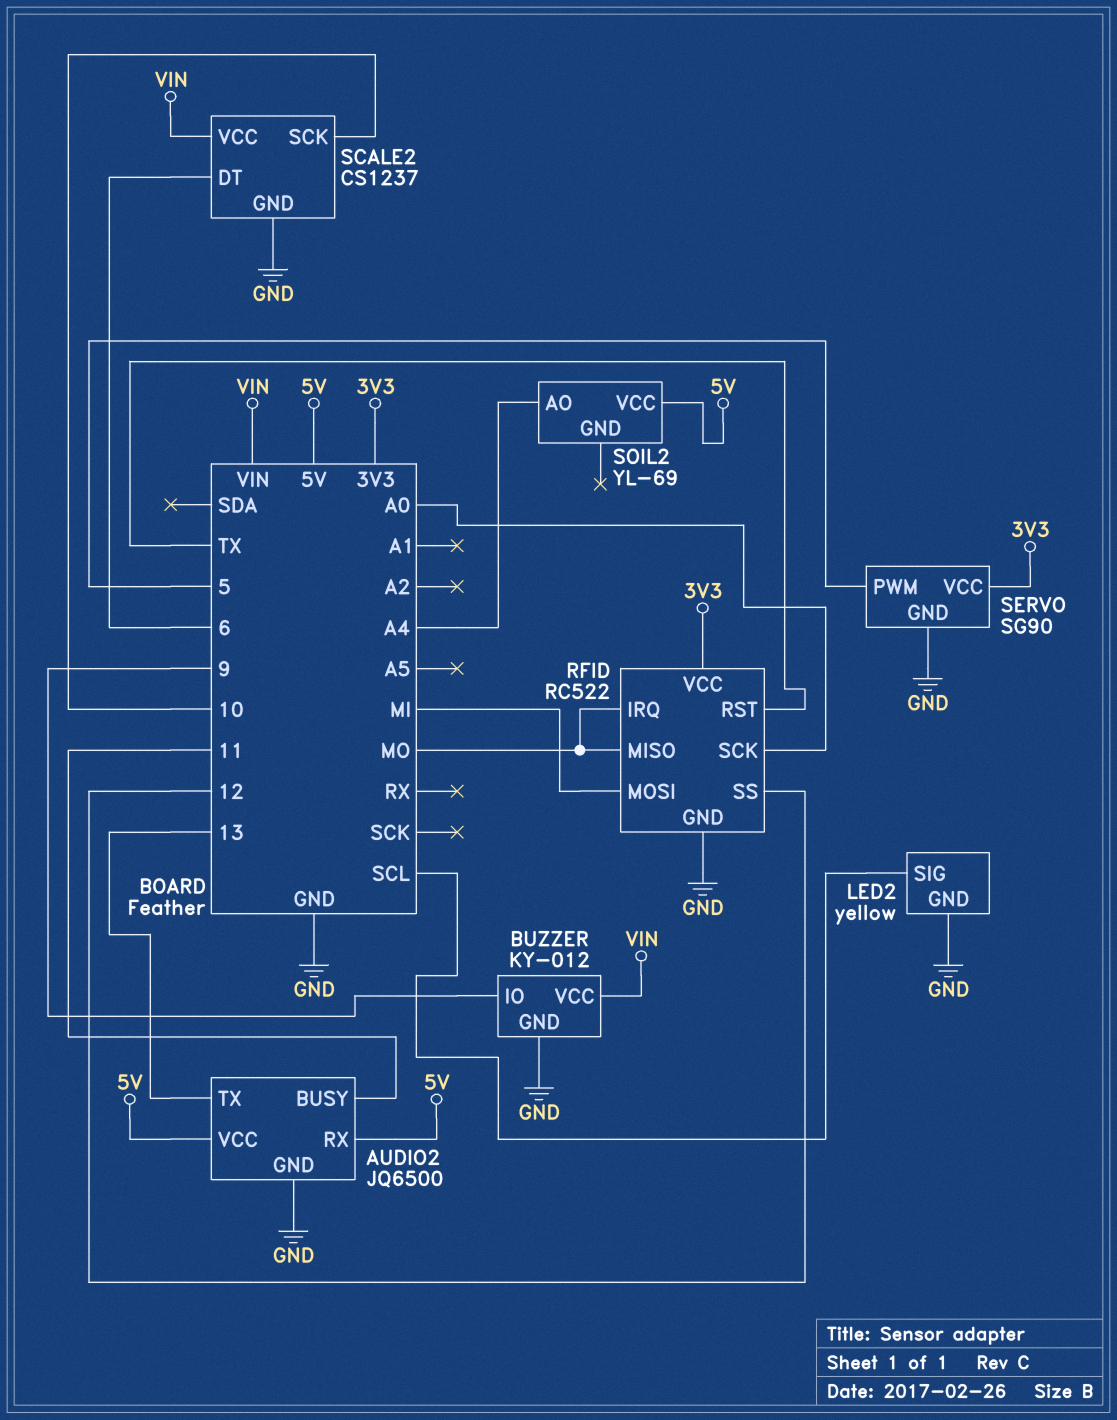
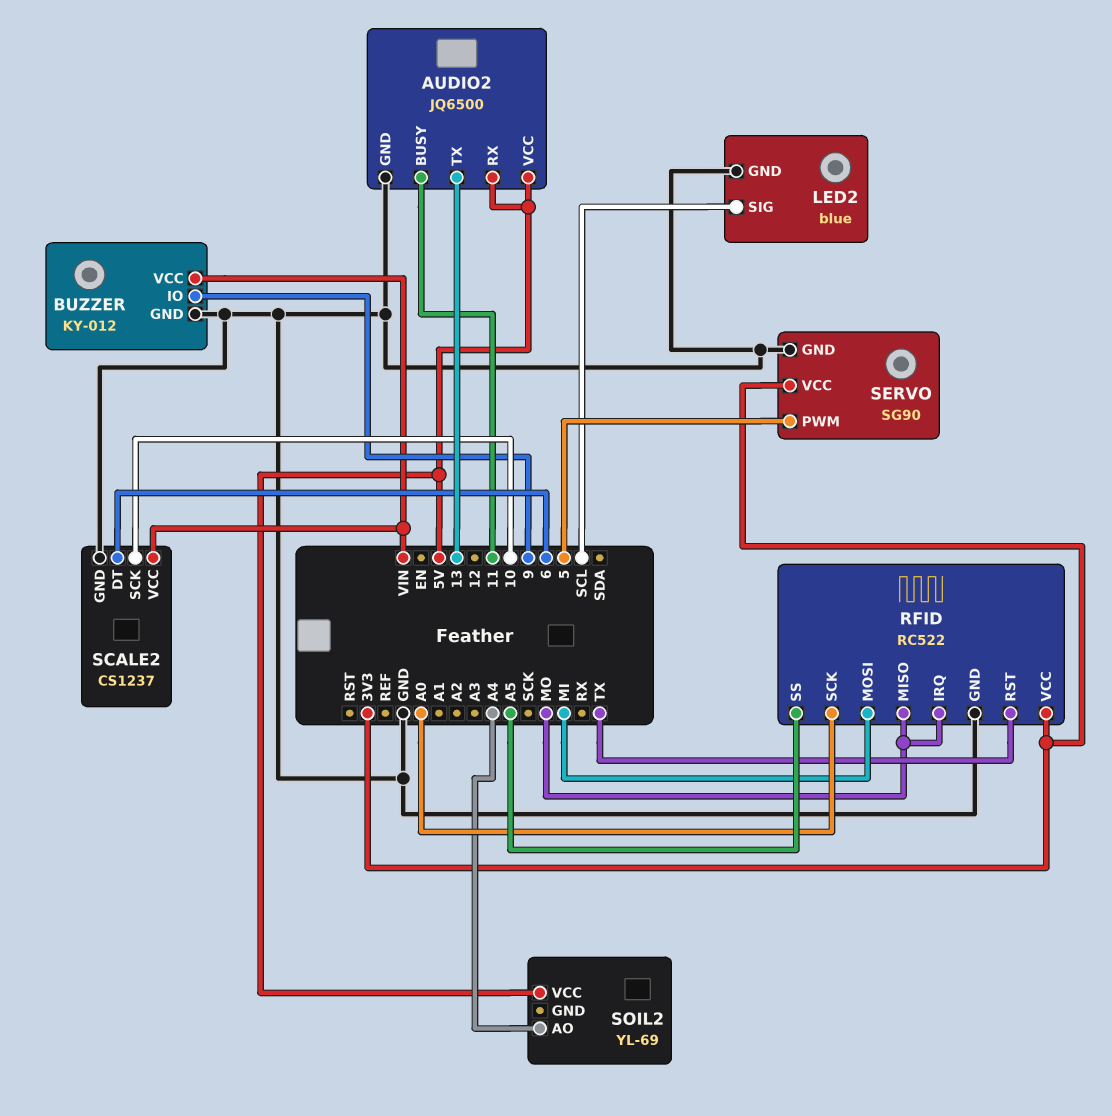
LED2: yellow -> blue
RFID pin SS: 12 -> A5

